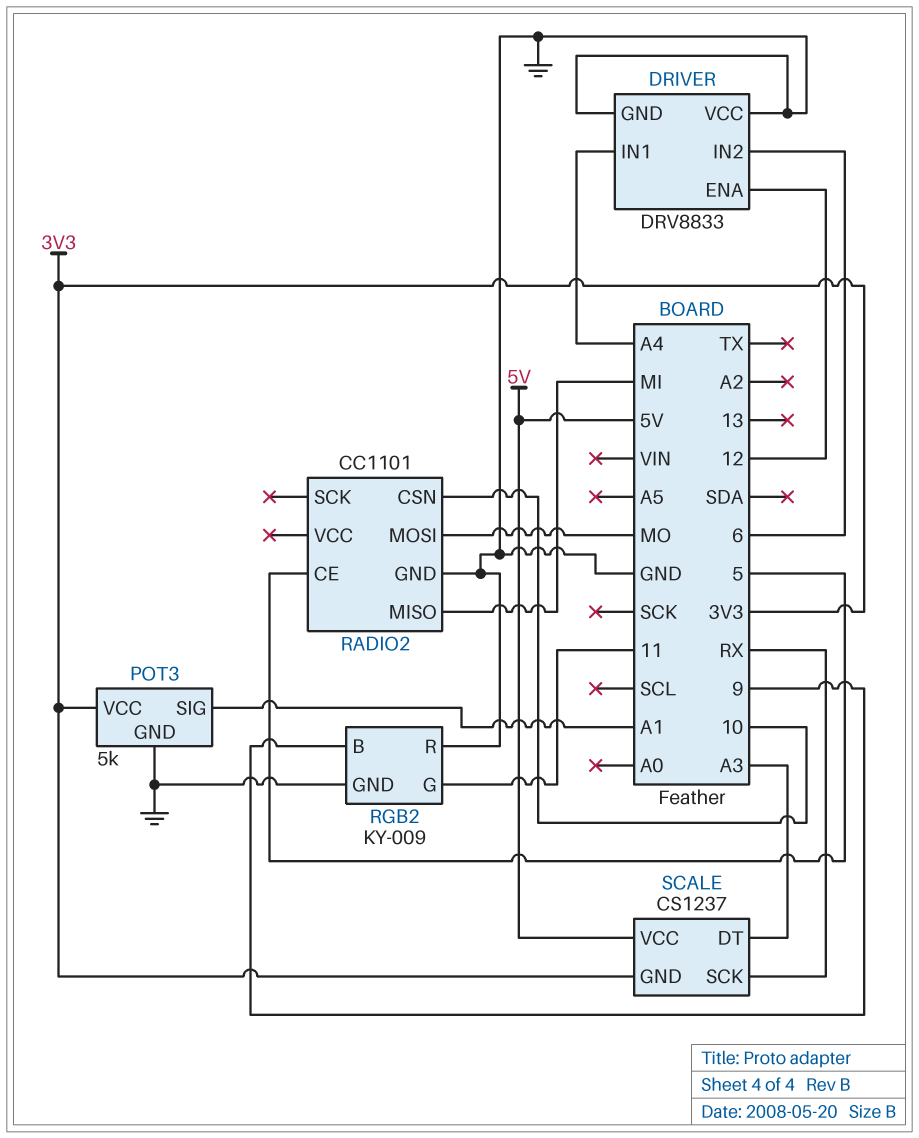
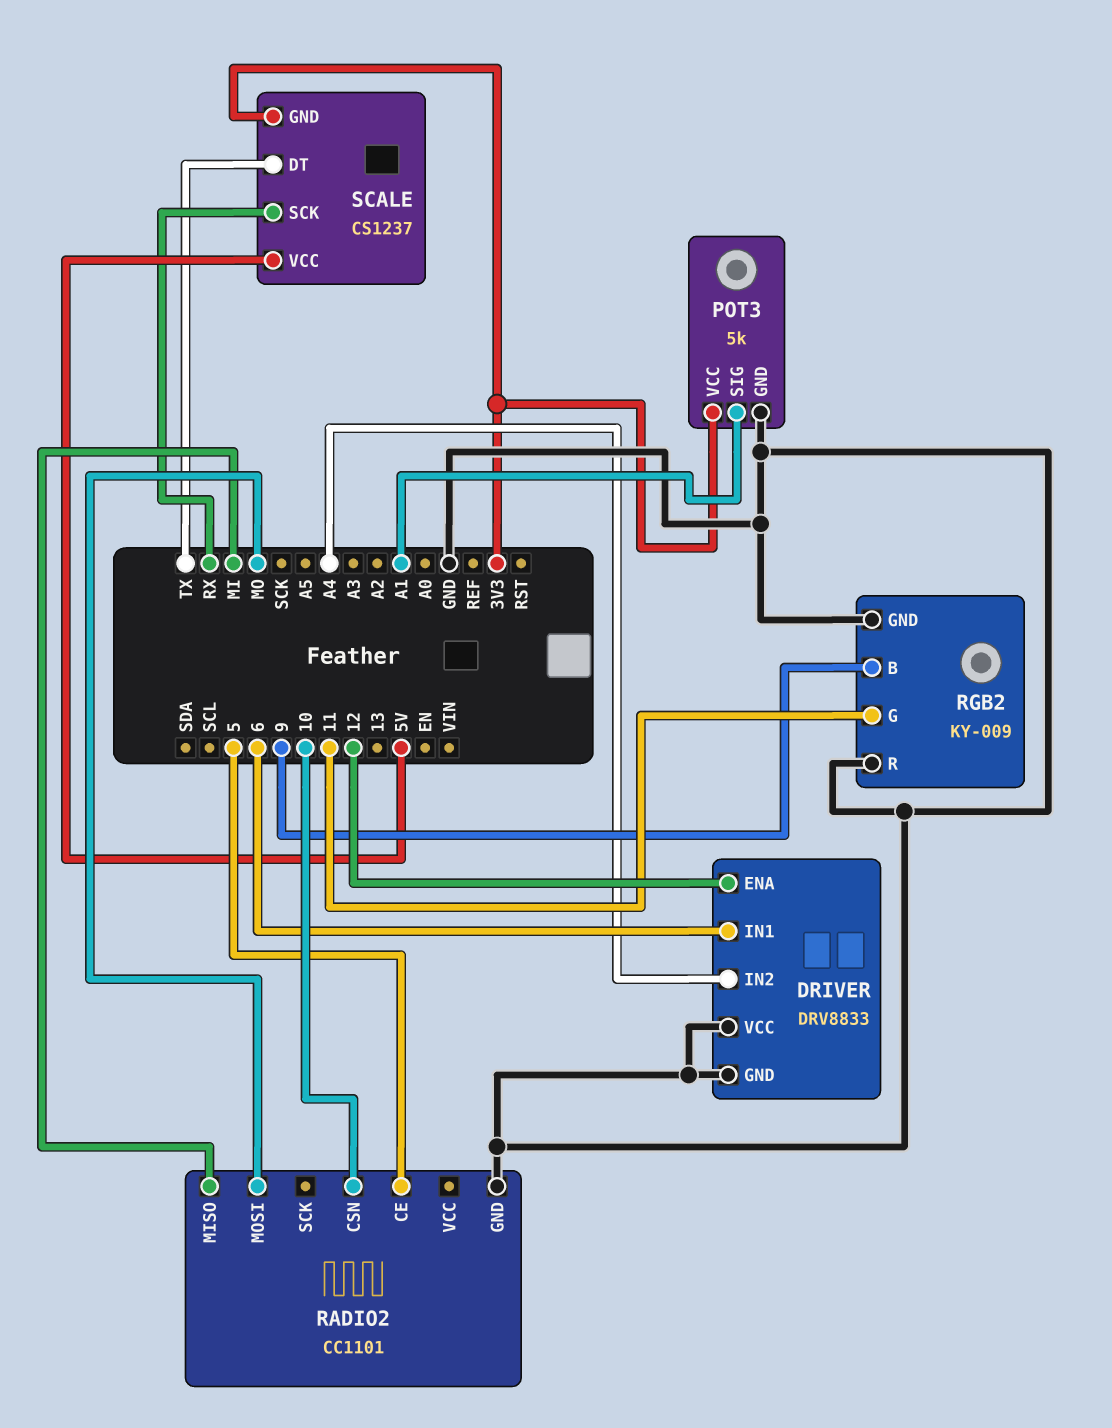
DRIVER pin IN1: A4 -> 6
DRIVER pin IN2: 6 -> A4
SCALE pin DT: A3 -> TX

